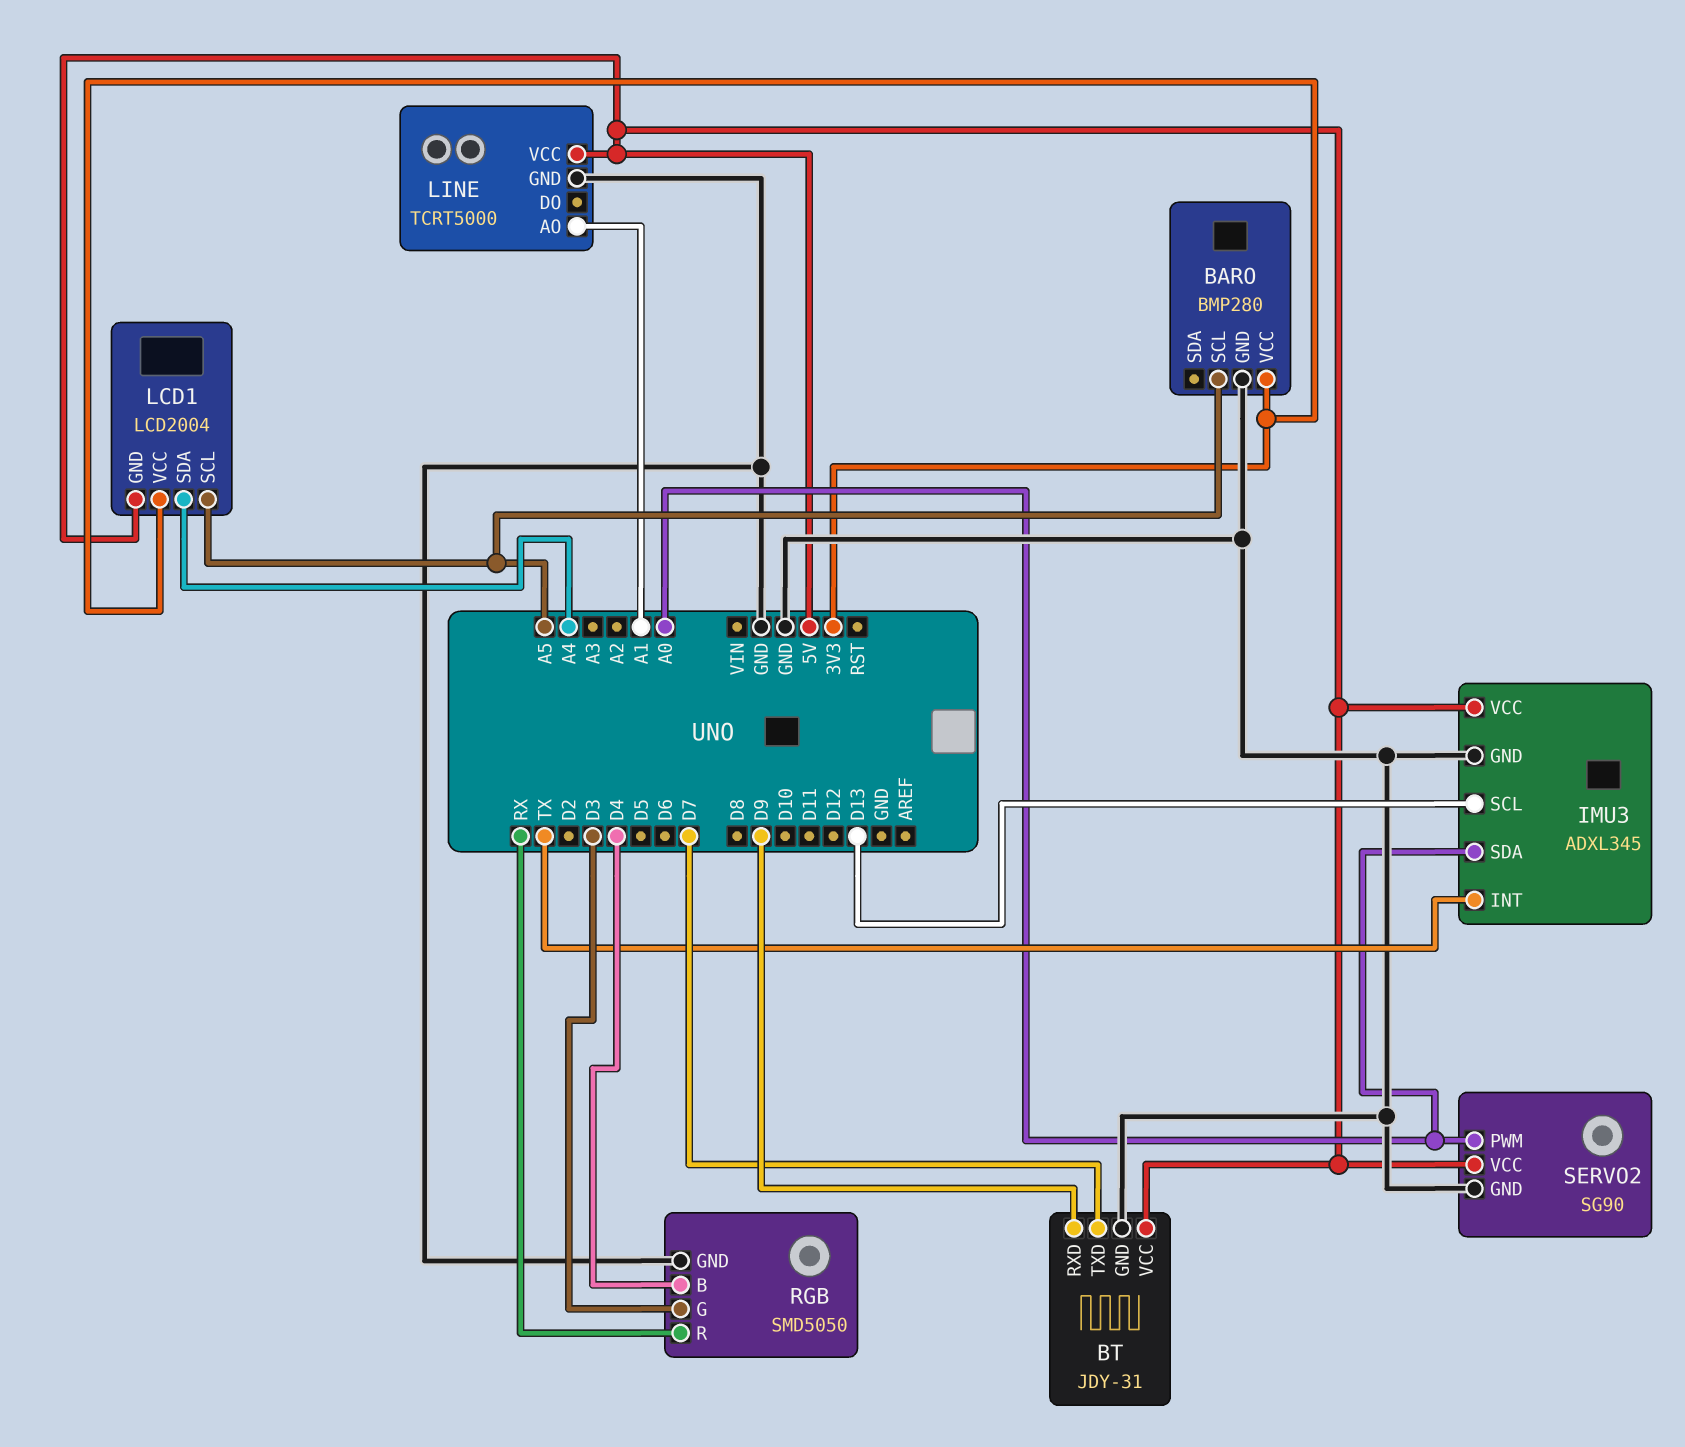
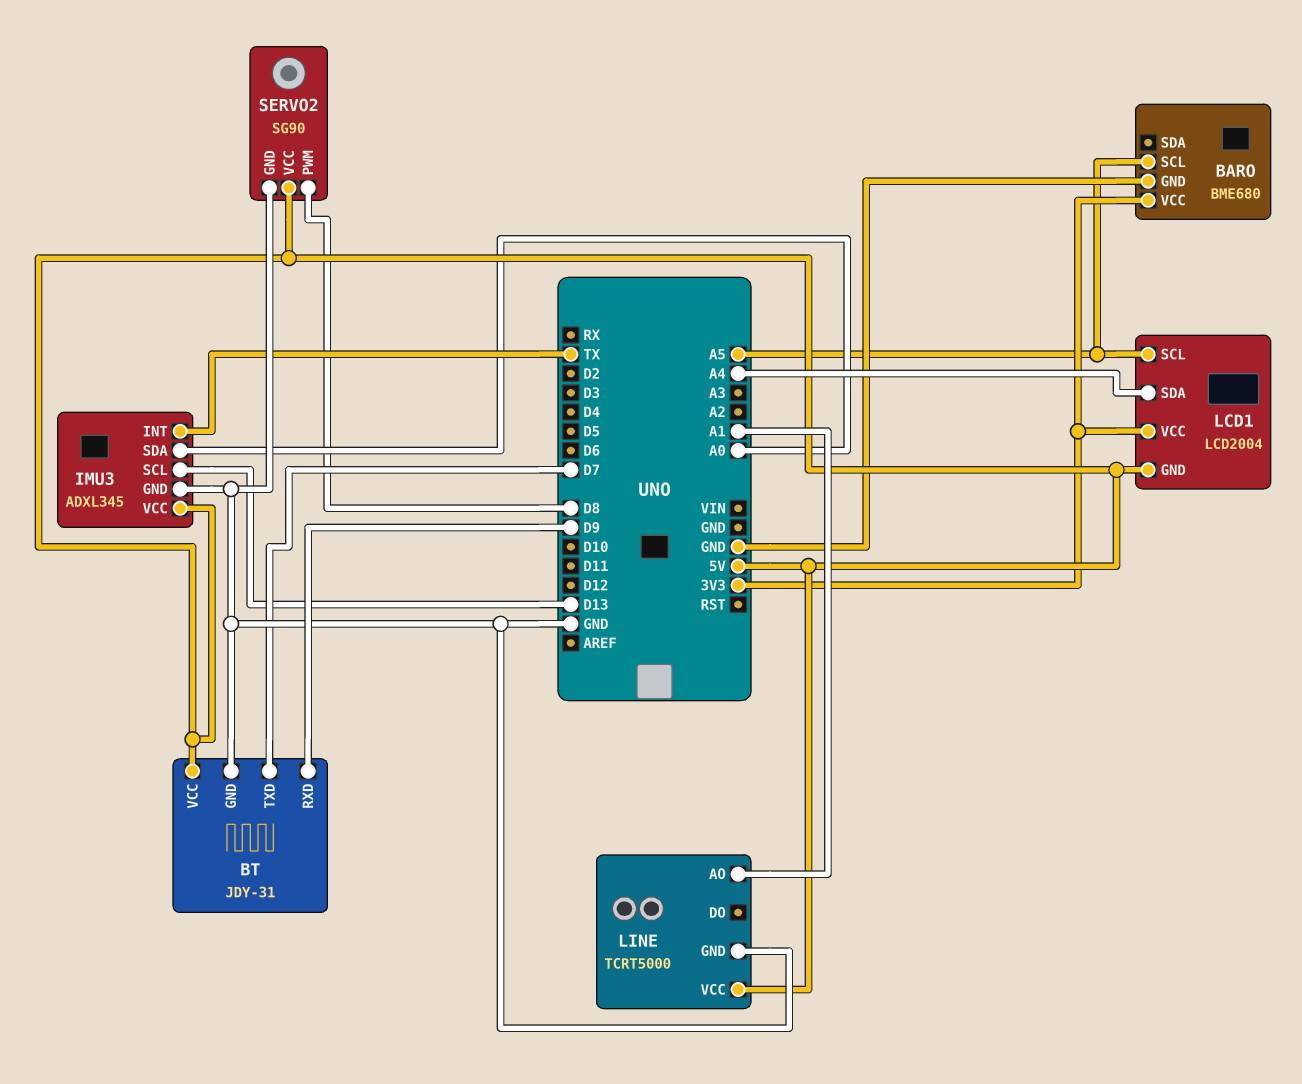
BARO: BMP280 -> BME680
RGB: SMD5050 -> none
RGB pin B: D4 -> none
RGB pin G: D3 -> none
RGB pin GND: GND -> none
RGB pin R: RX -> none
SERVO2 pin PWM: A0 -> D8

